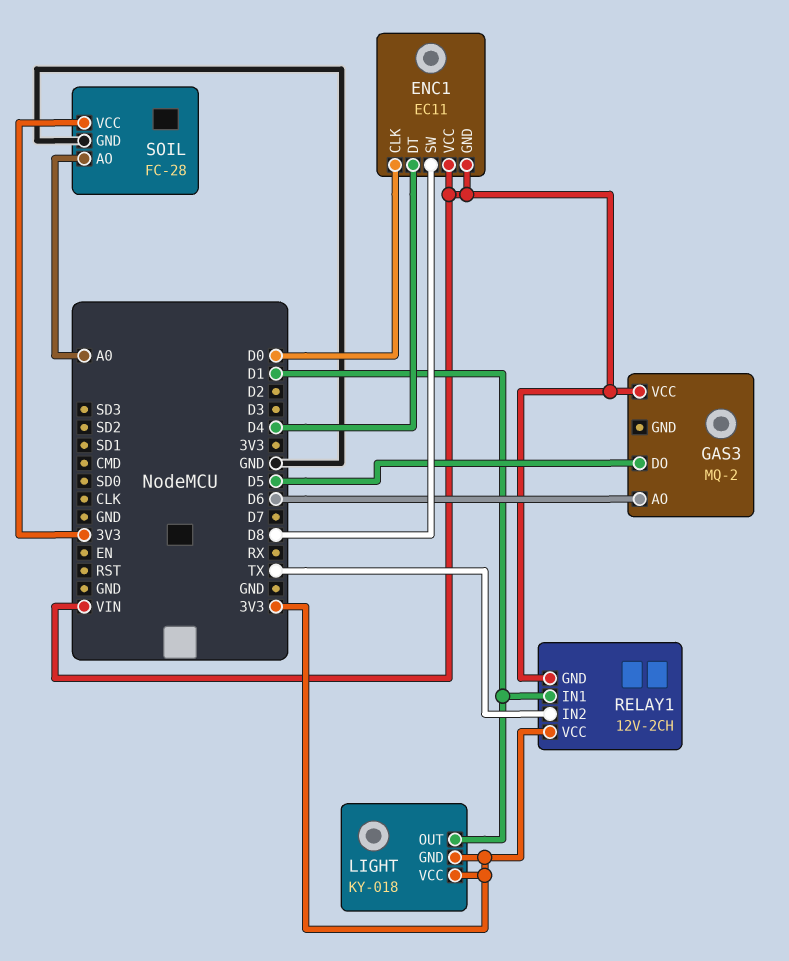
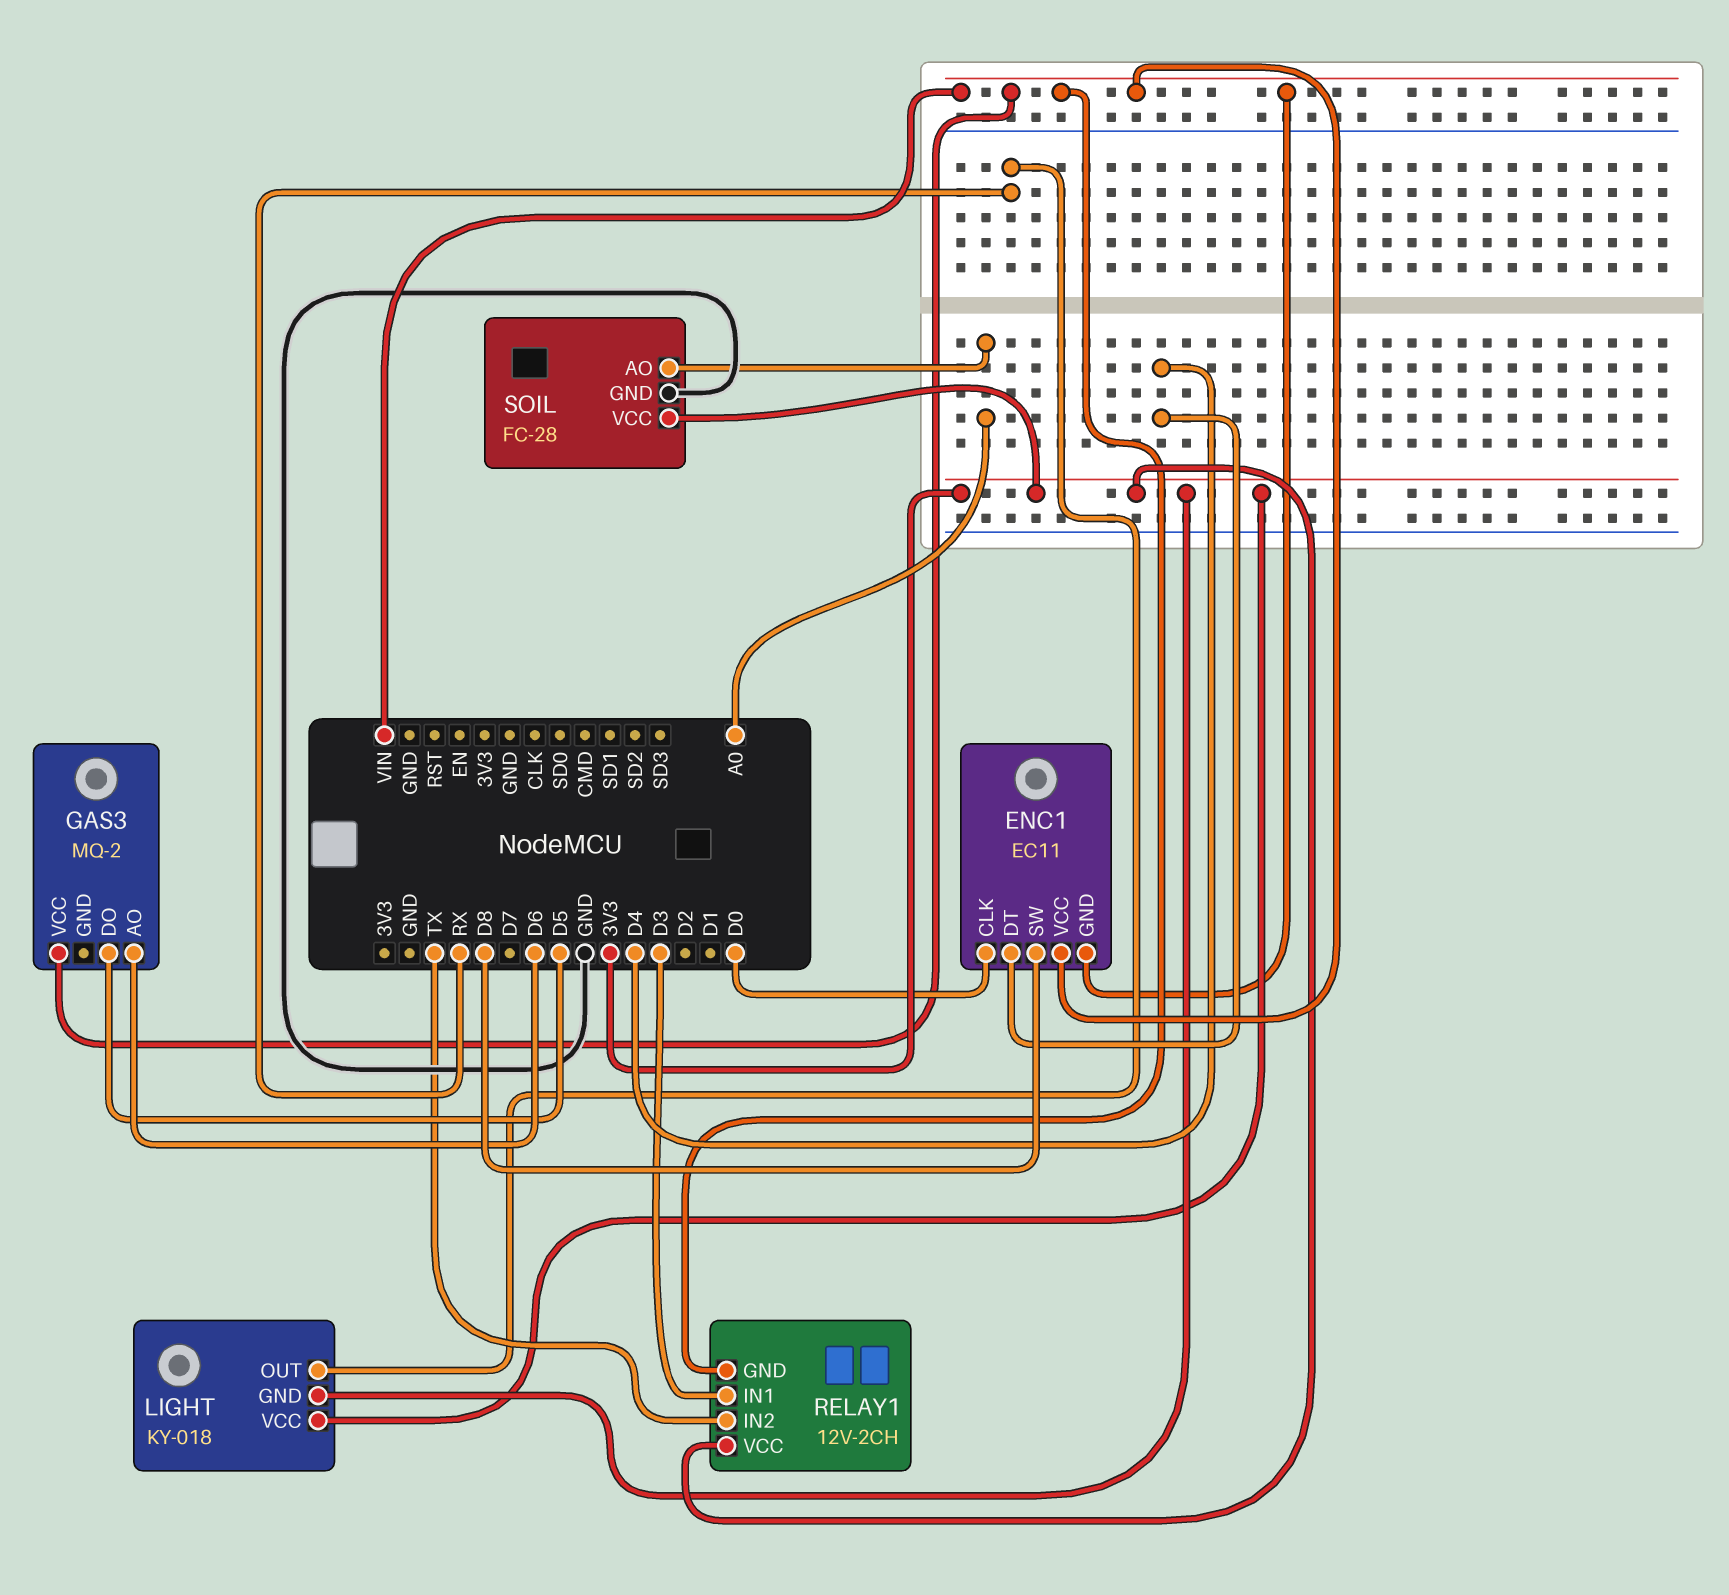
LIGHT pin OUT: D1 -> RX
RELAY1 pin IN1: D1 -> D3

